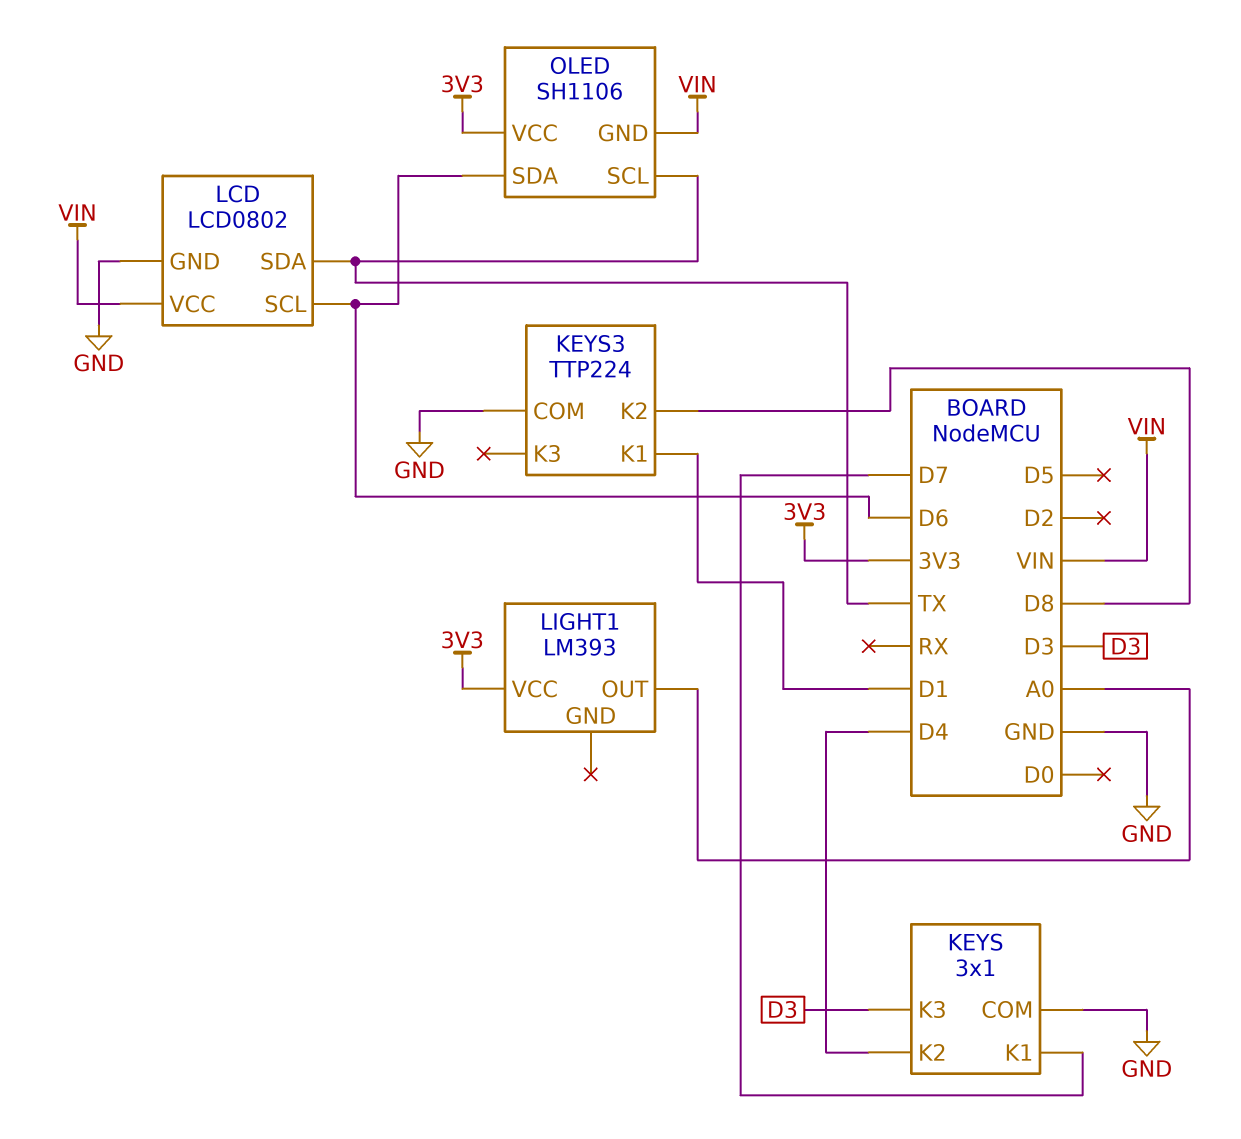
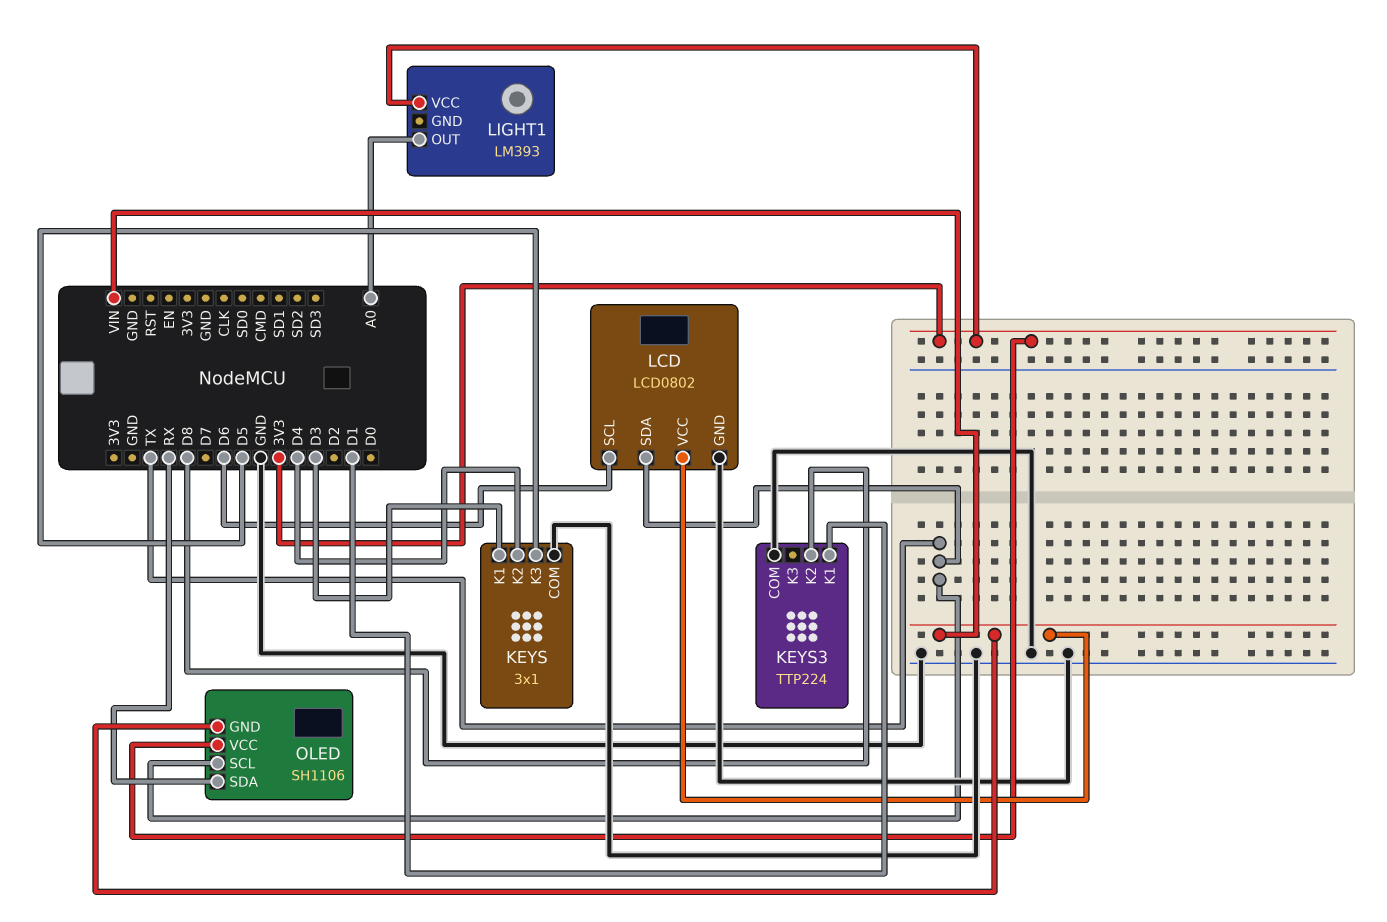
KEYS pin K1: D7 -> D3
KEYS pin K3: D3 -> D5
OLED pin SDA: D6 -> RX

